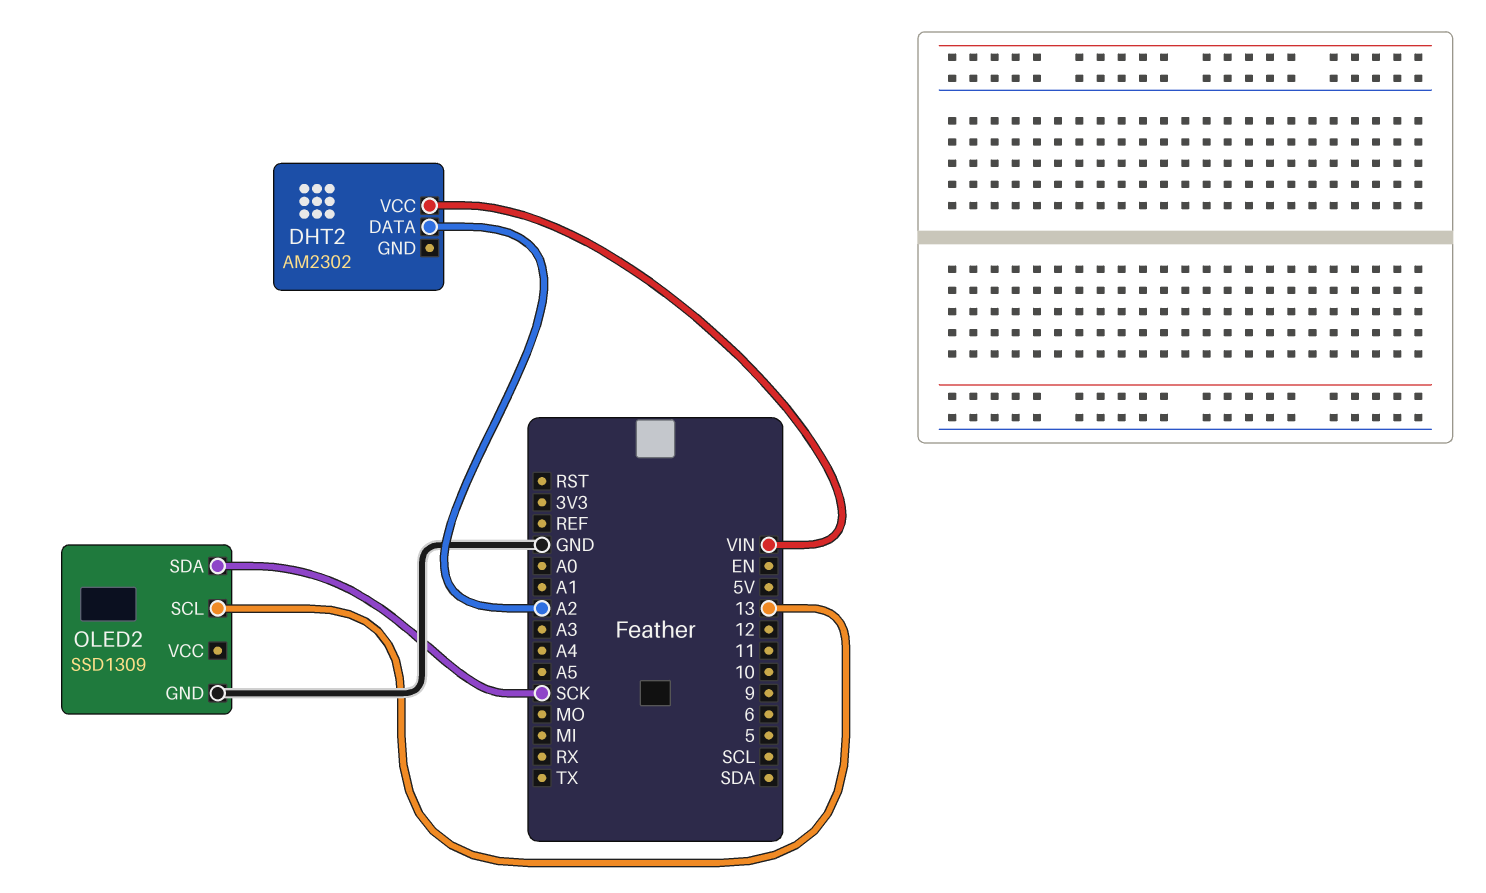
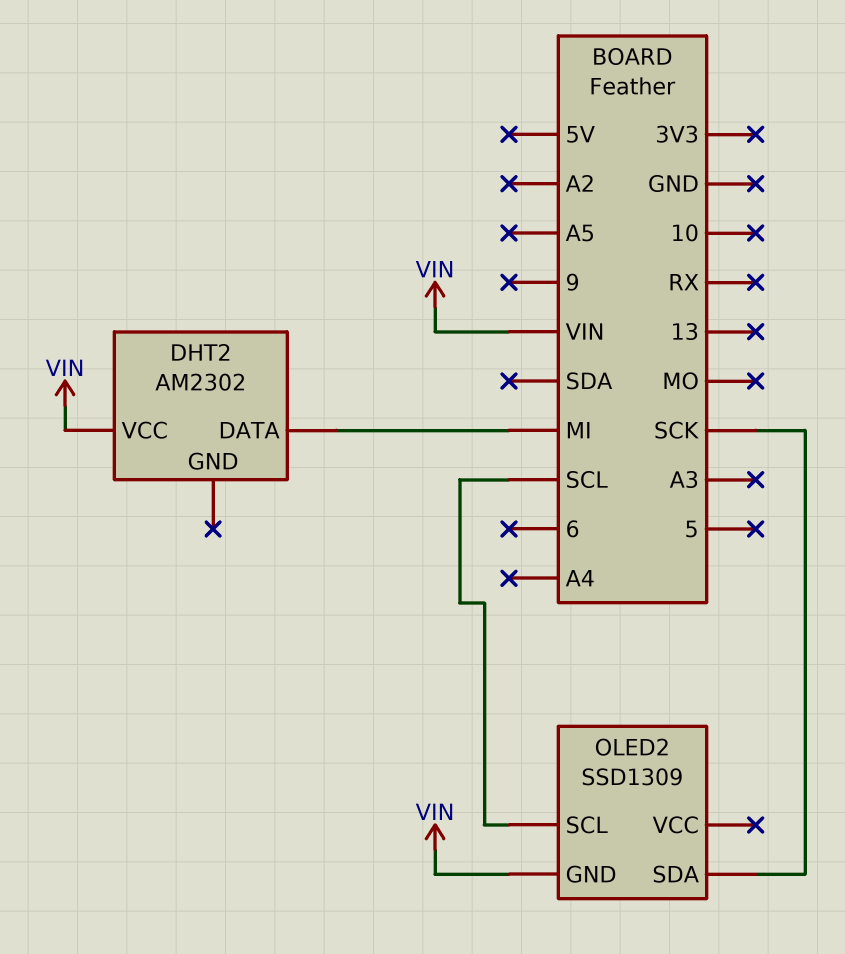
DHT2 pin DATA: A2 -> MI
OLED2 pin GND: GND -> VIN
OLED2 pin SCL: 13 -> SCL

